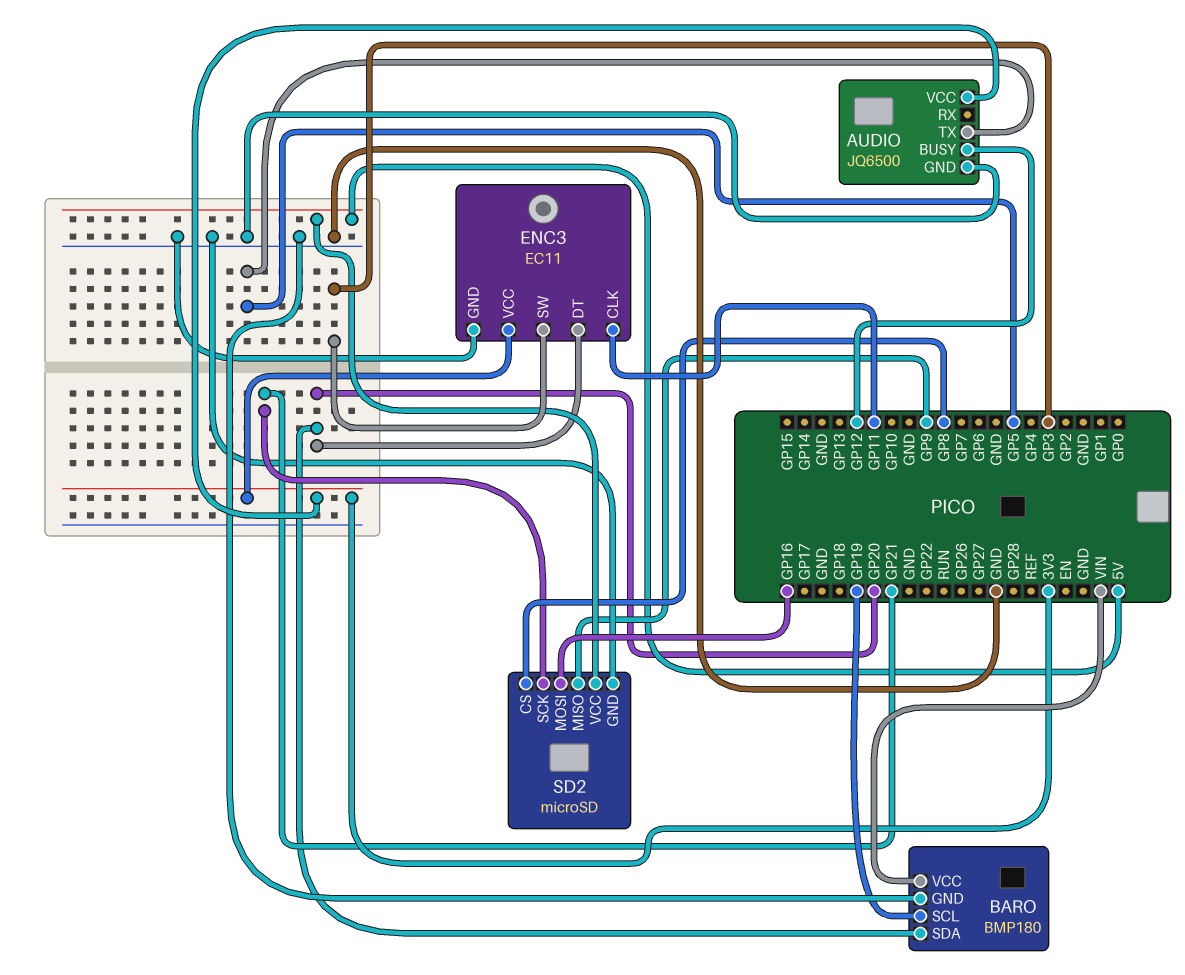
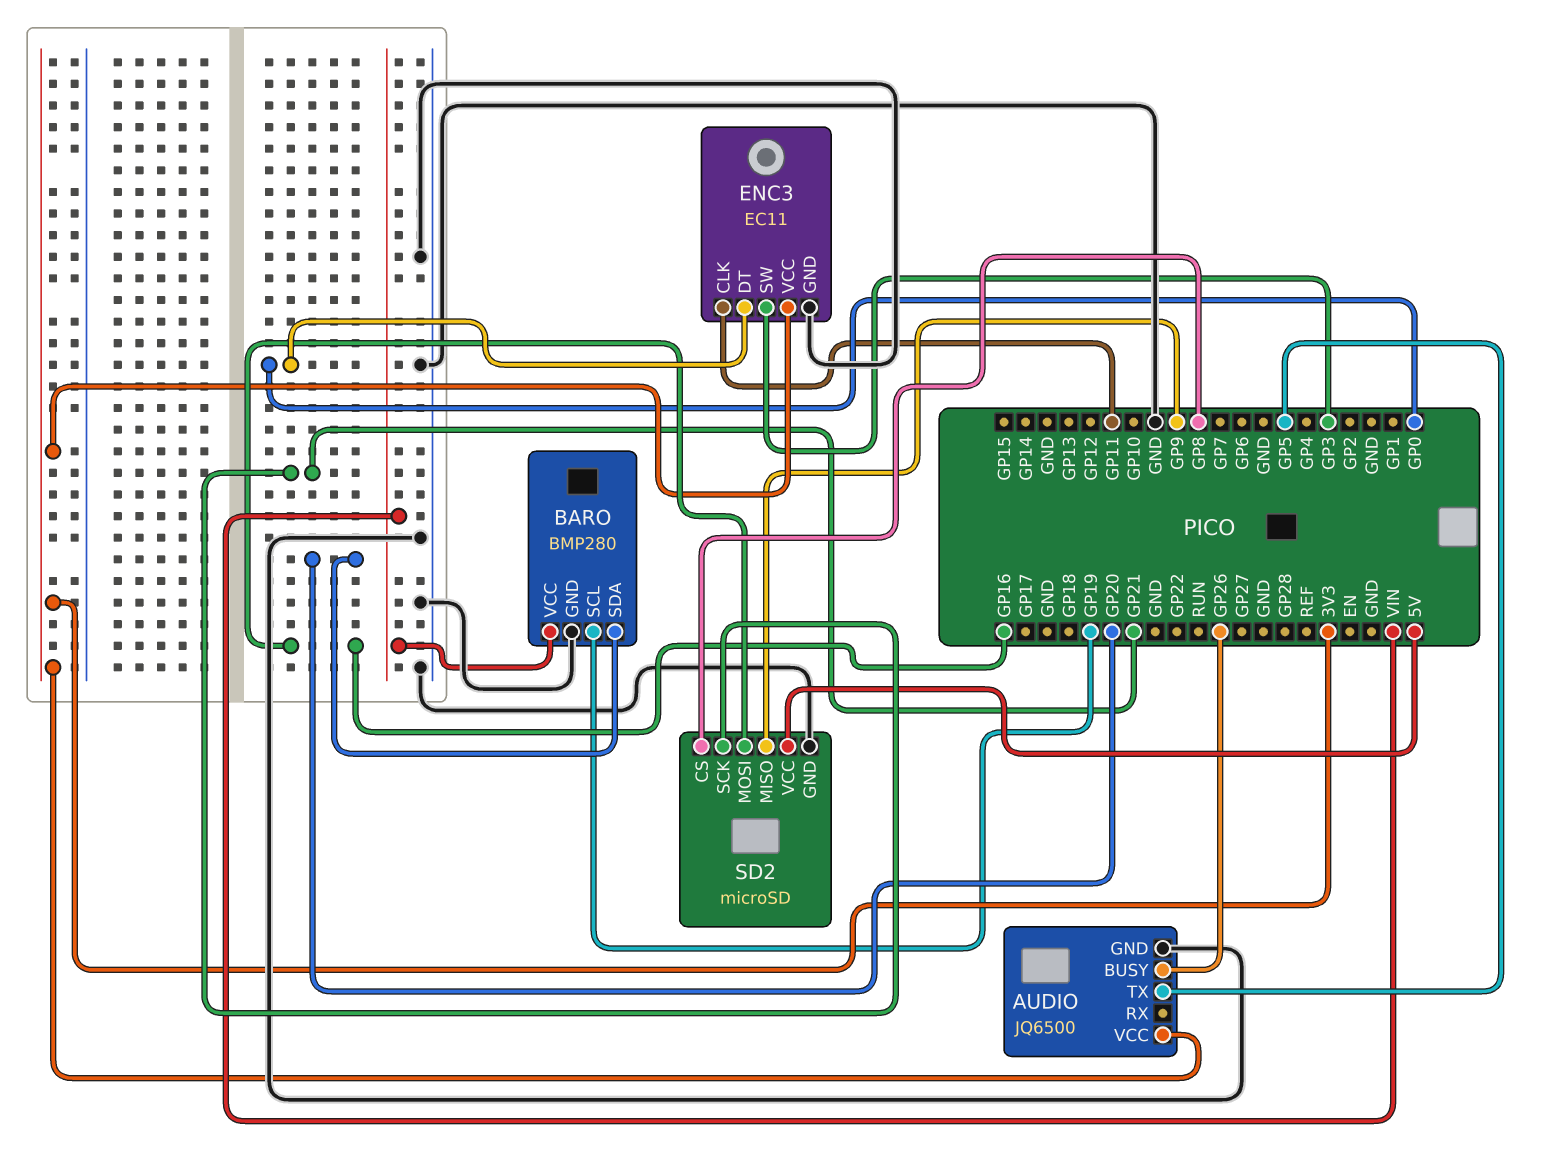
AUDIO pin BUSY: GP12 -> GP26
BARO: BMP180 -> BMP280
ENC3 pin DT: GP20 -> GP0

